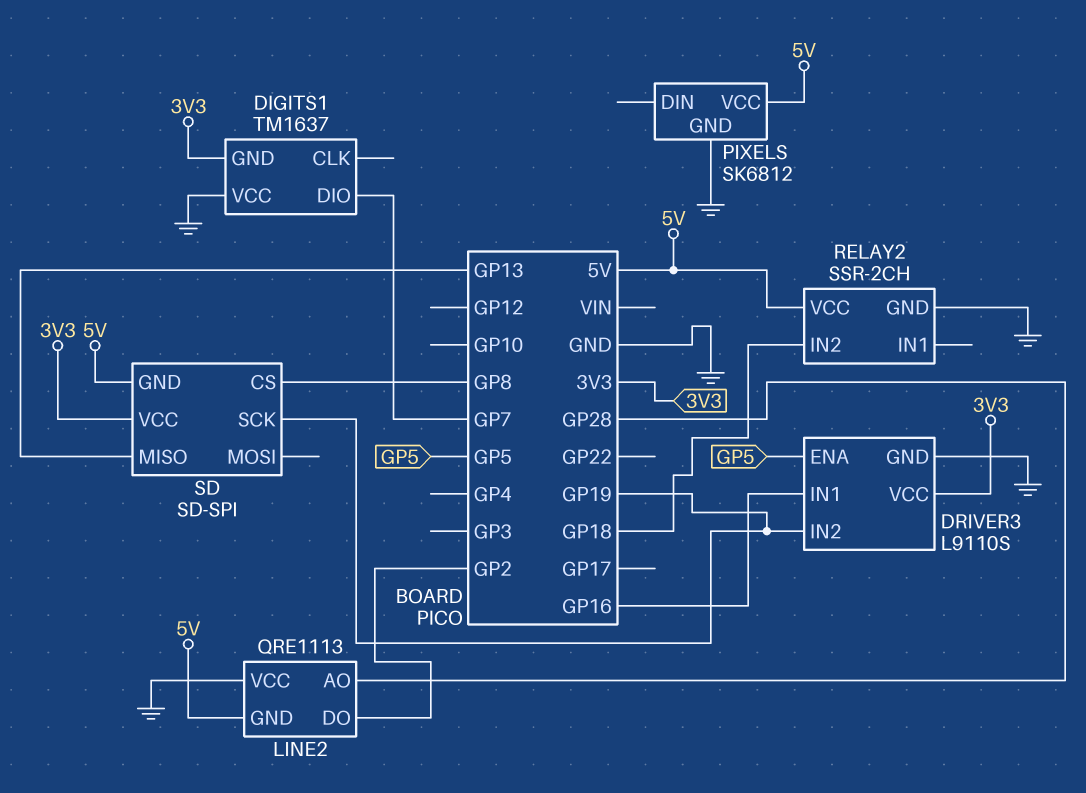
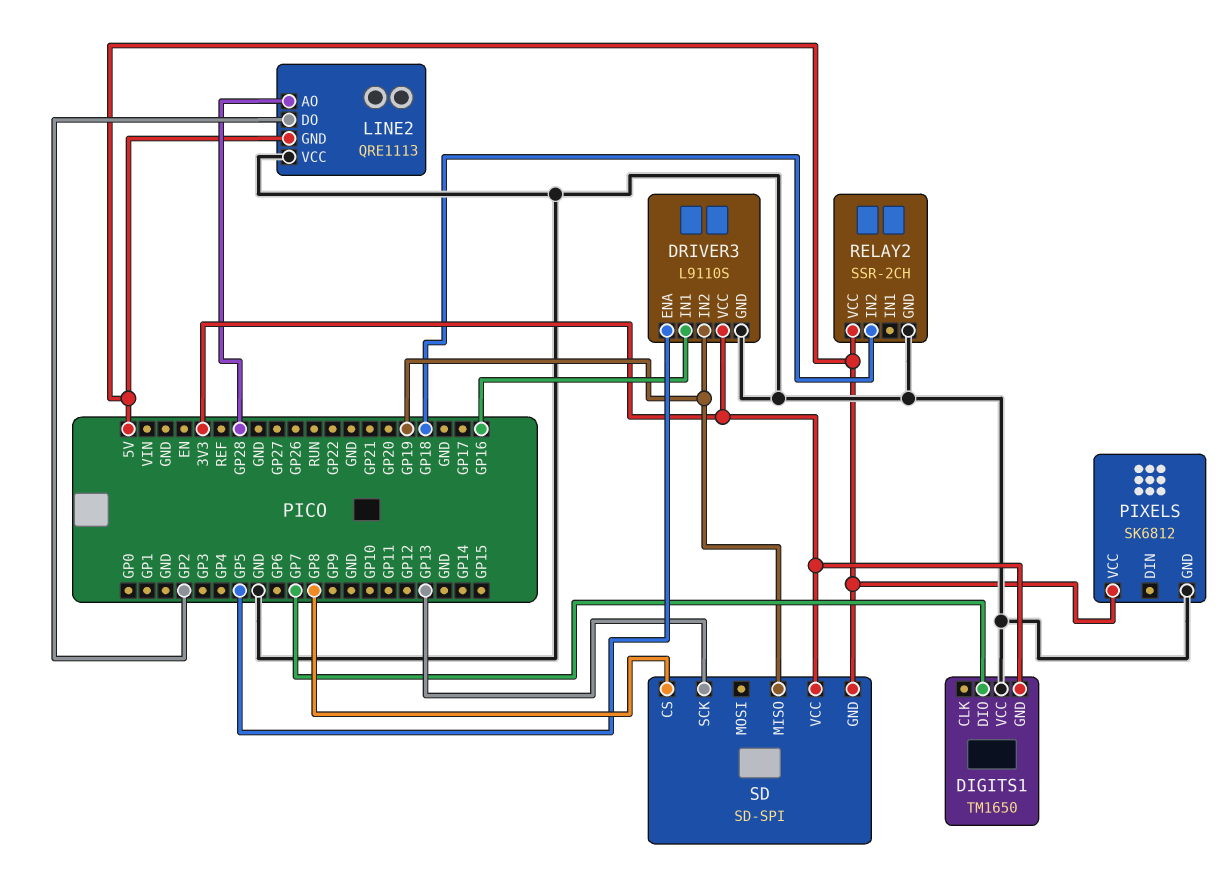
DIGITS1: TM1637 -> TM1650
SD pin MISO: GP13 -> GP19
SD pin SCK: GP19 -> GP13

